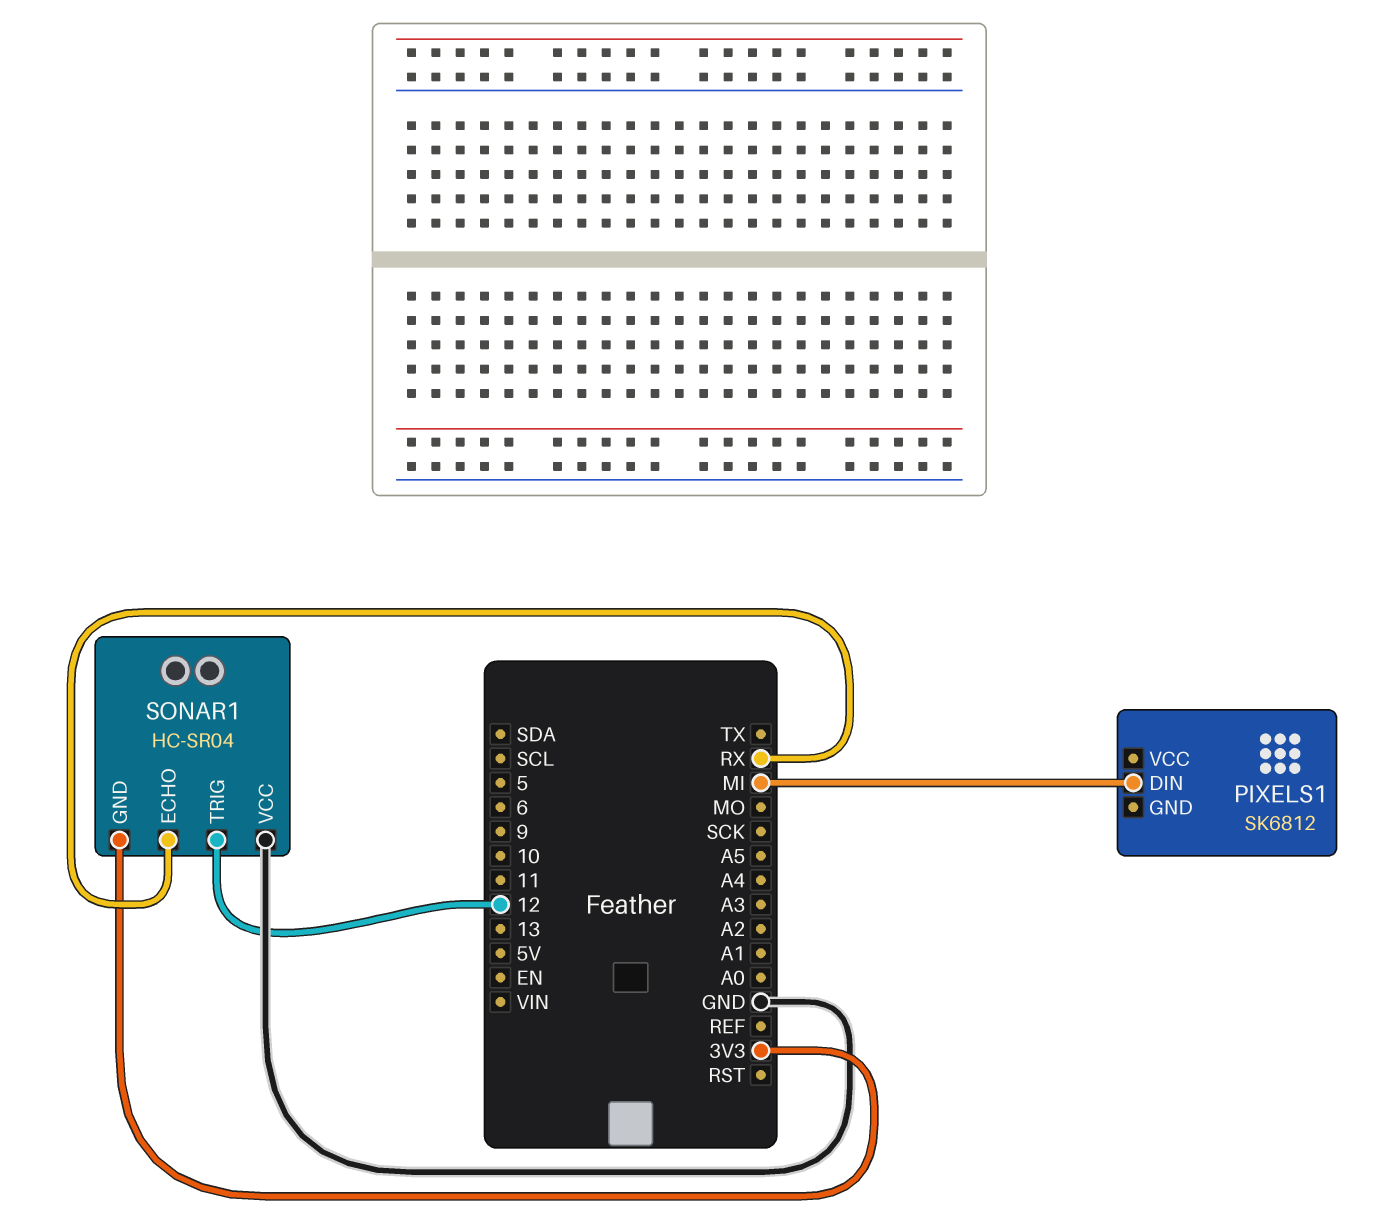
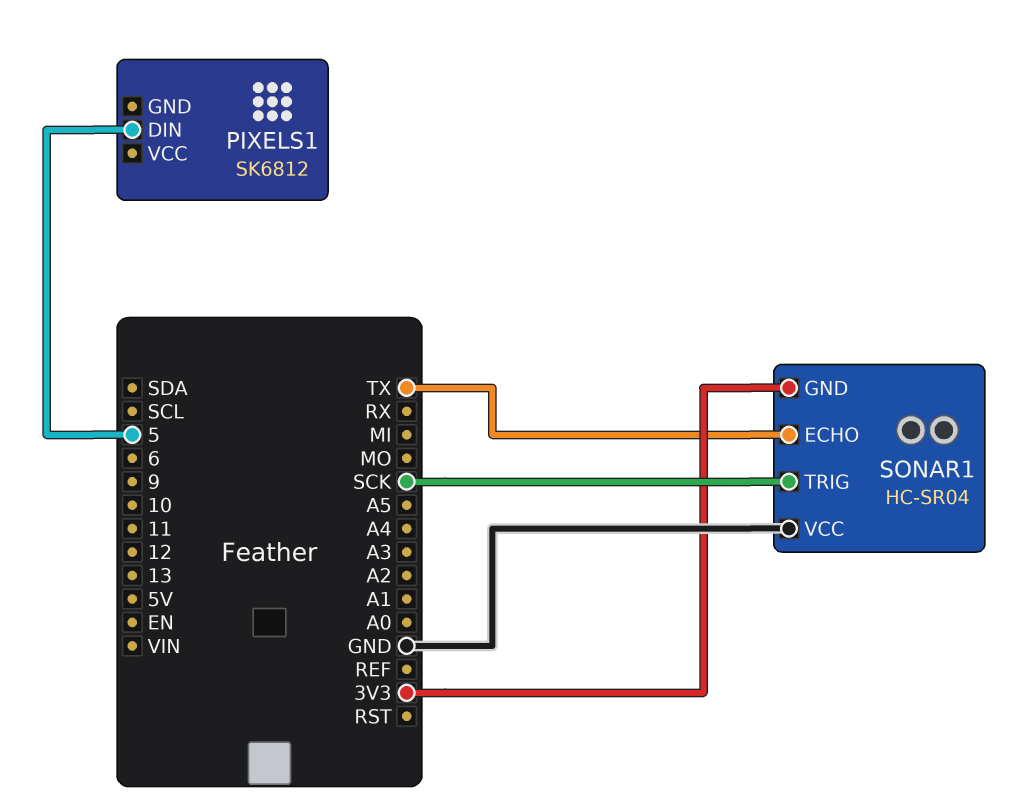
PIXELS1 pin DIN: MI -> 5
SONAR1 pin ECHO: RX -> TX
SONAR1 pin TRIG: 12 -> SCK

